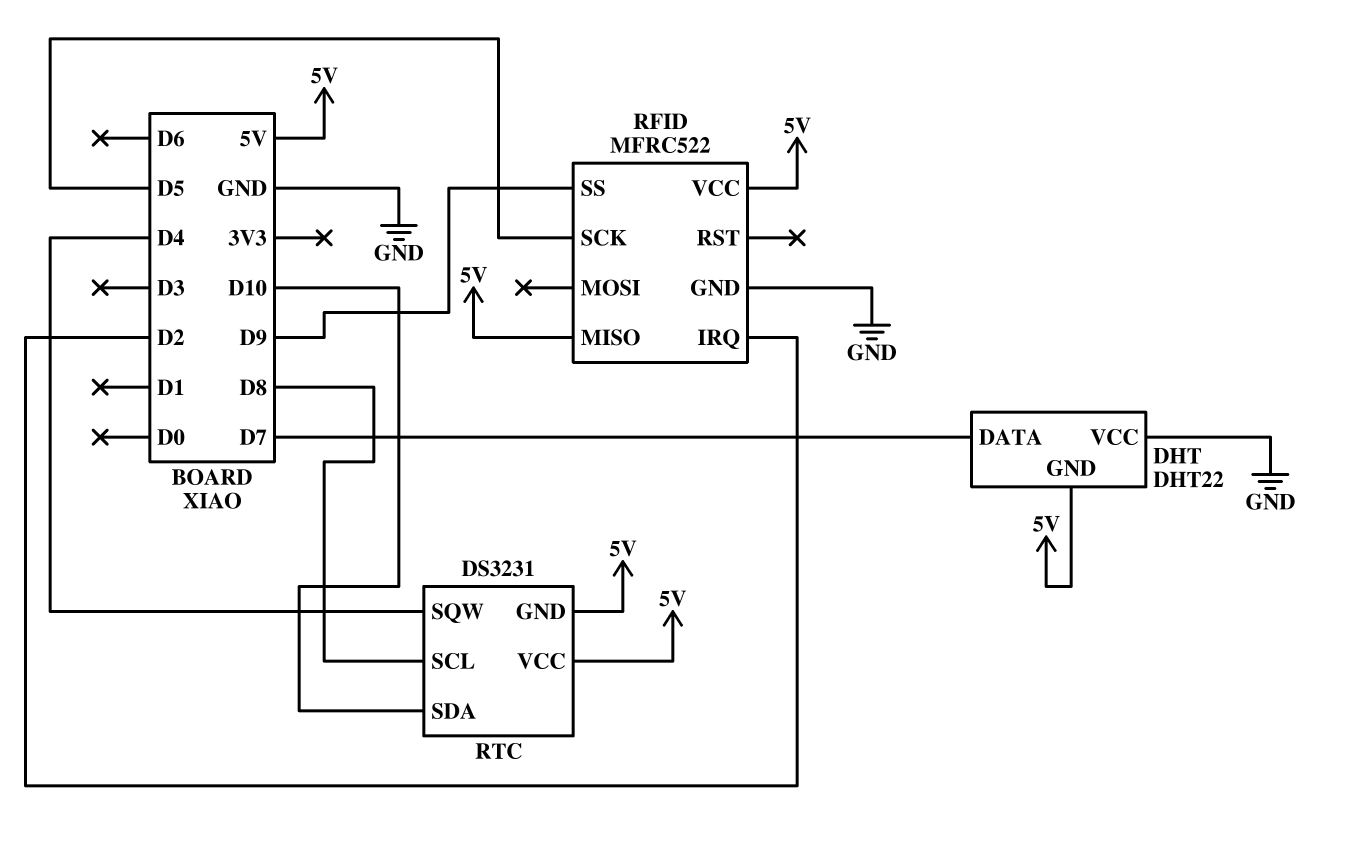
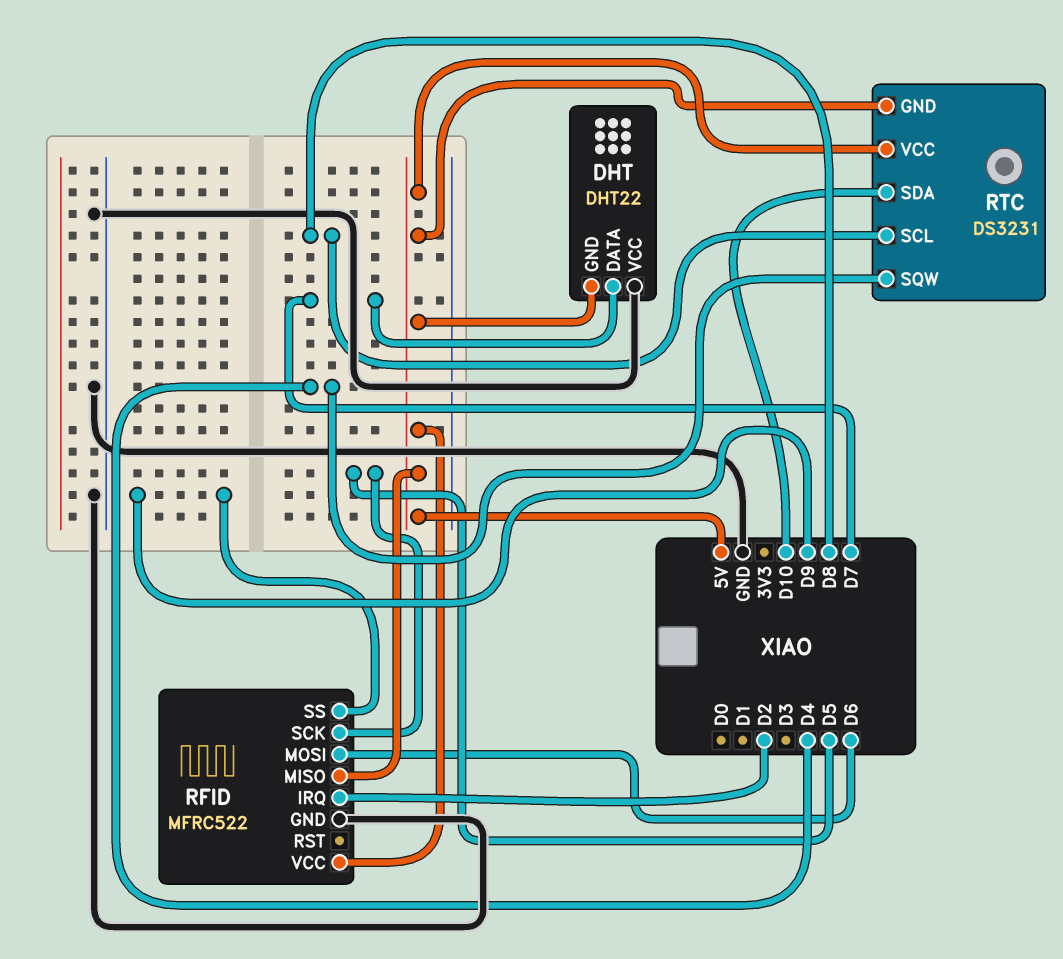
RFID pin MOSI: none -> D6

